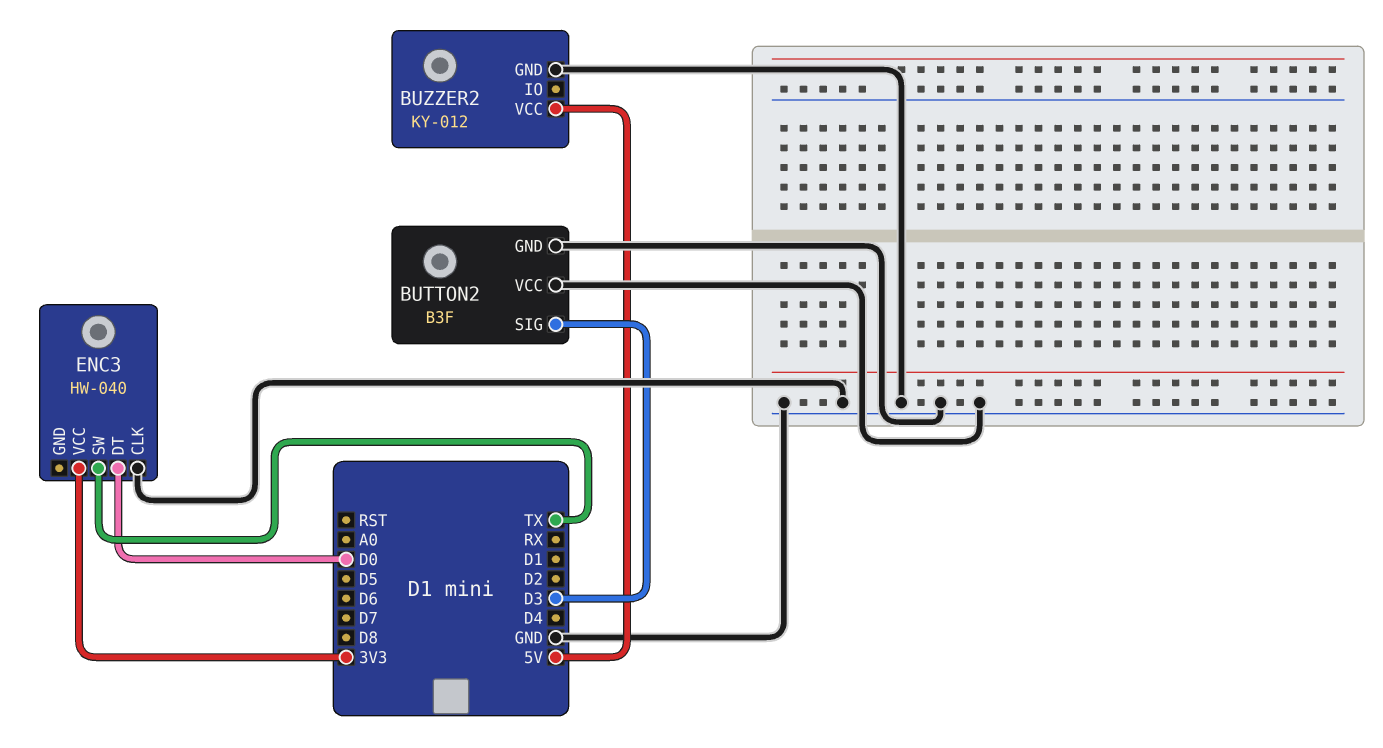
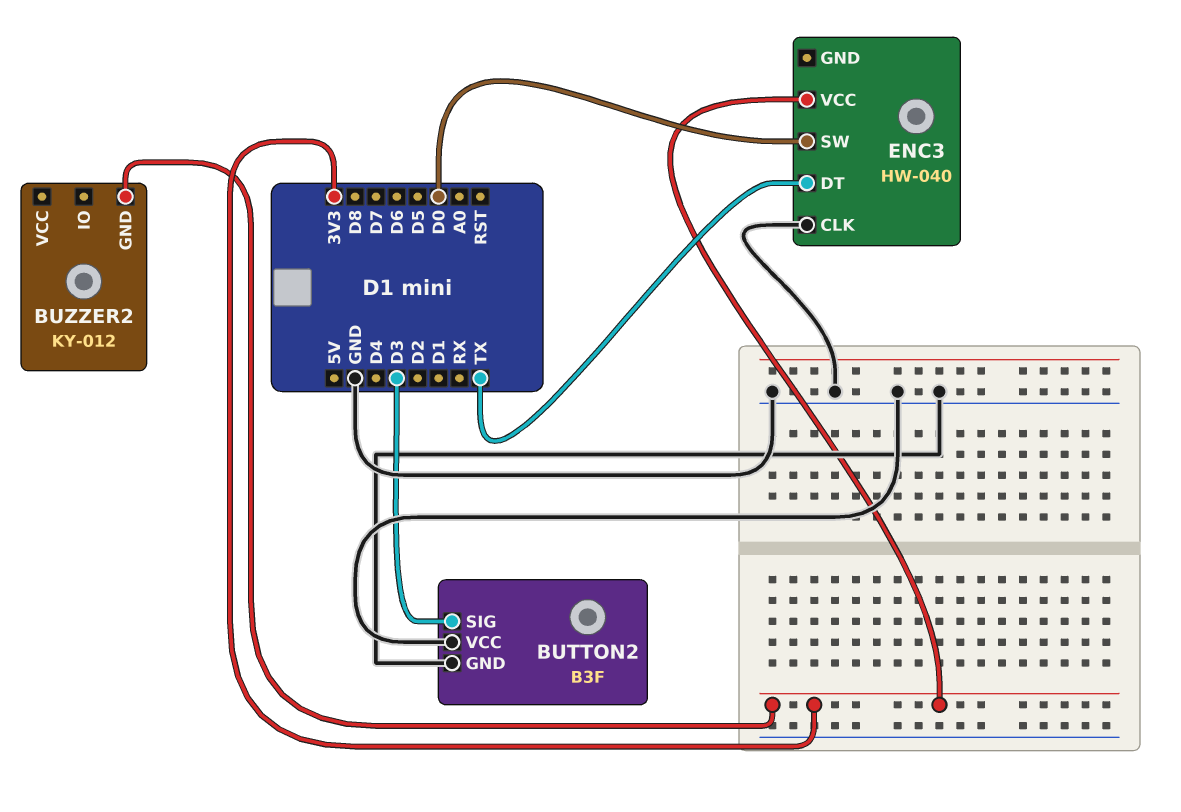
BUZZER2 pin GND: GND -> 3V3
BUZZER2 pin VCC: 5V -> none
ENC3 pin DT: D0 -> TX
ENC3 pin SW: TX -> D0

